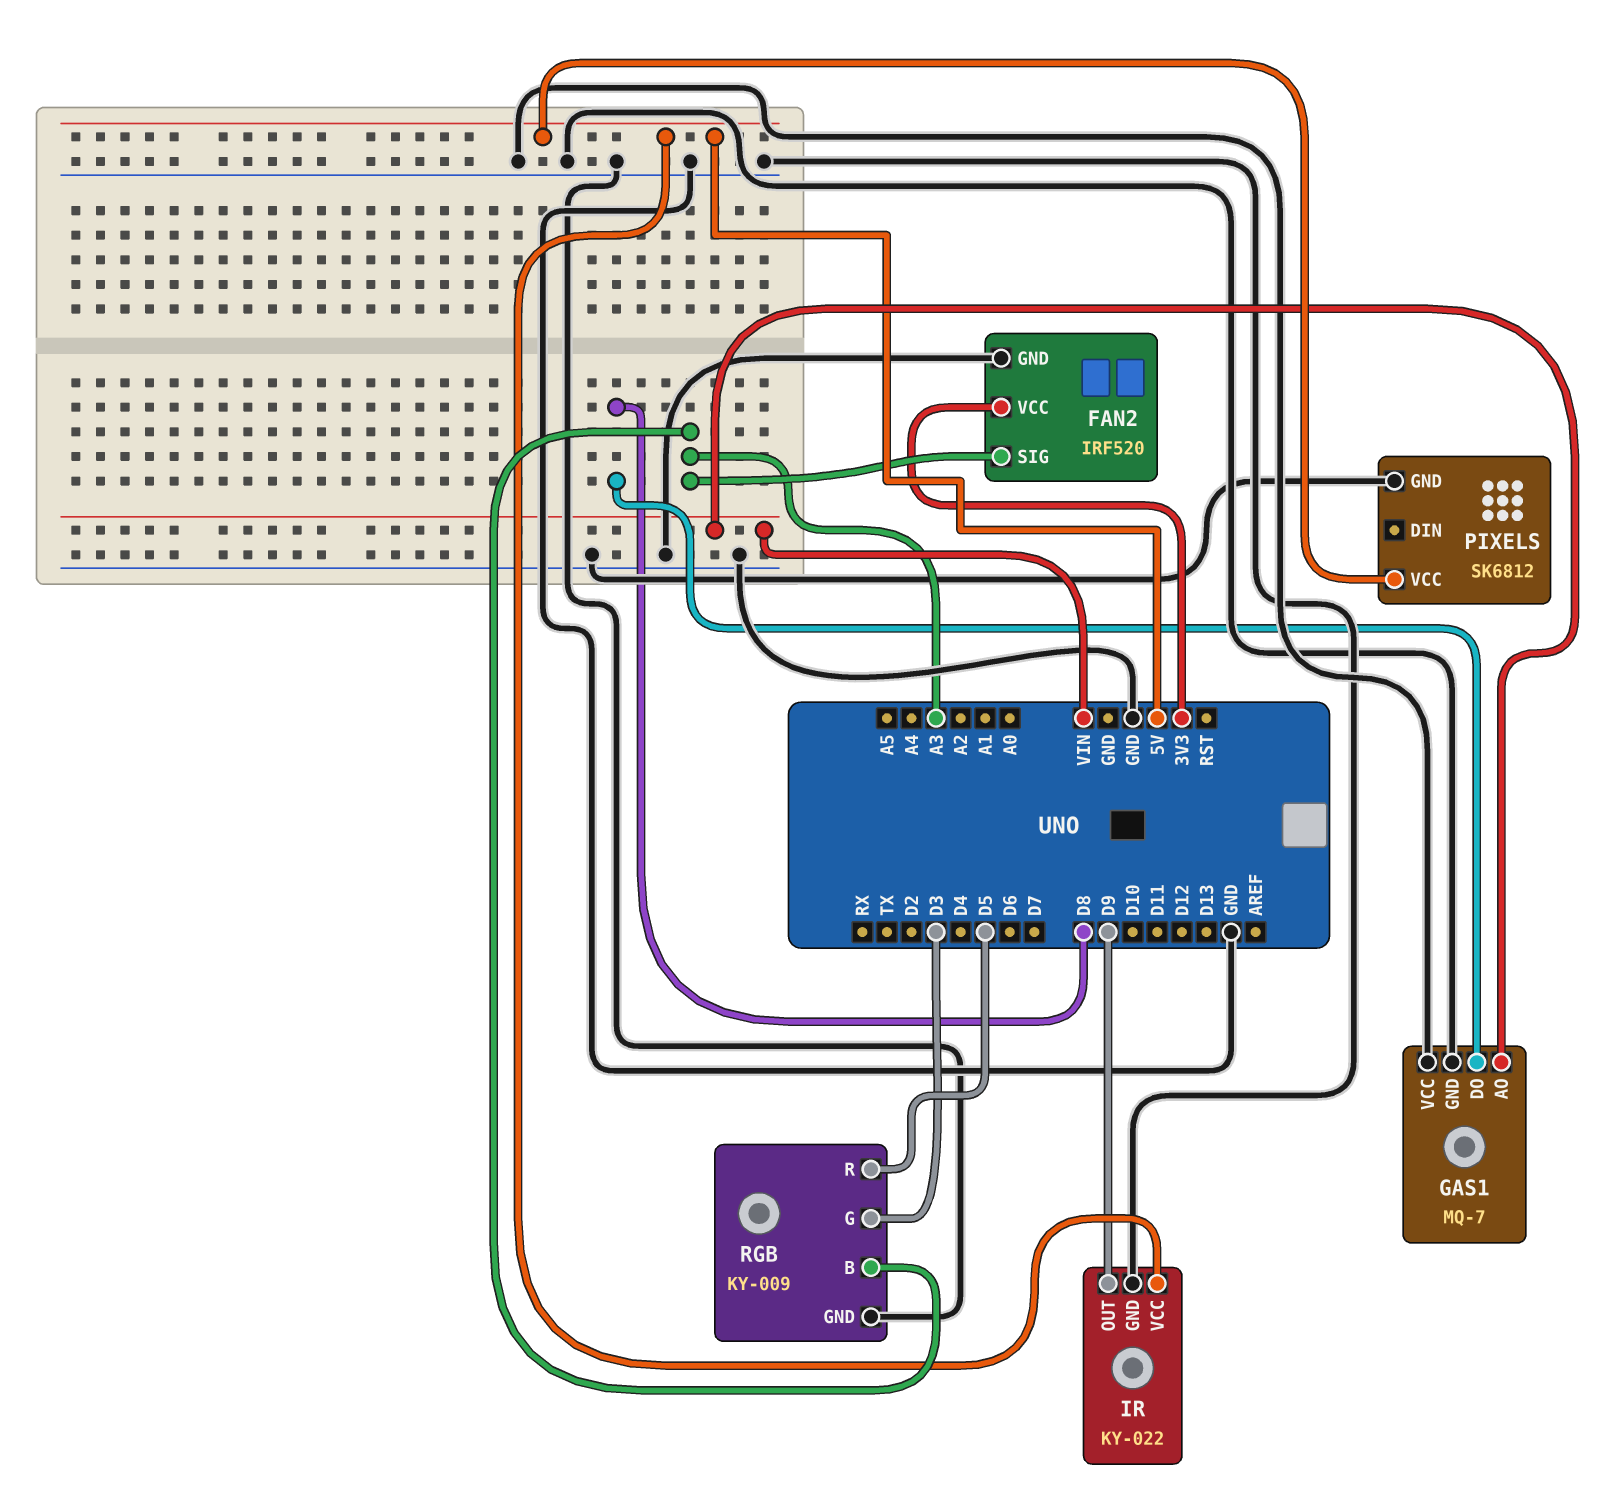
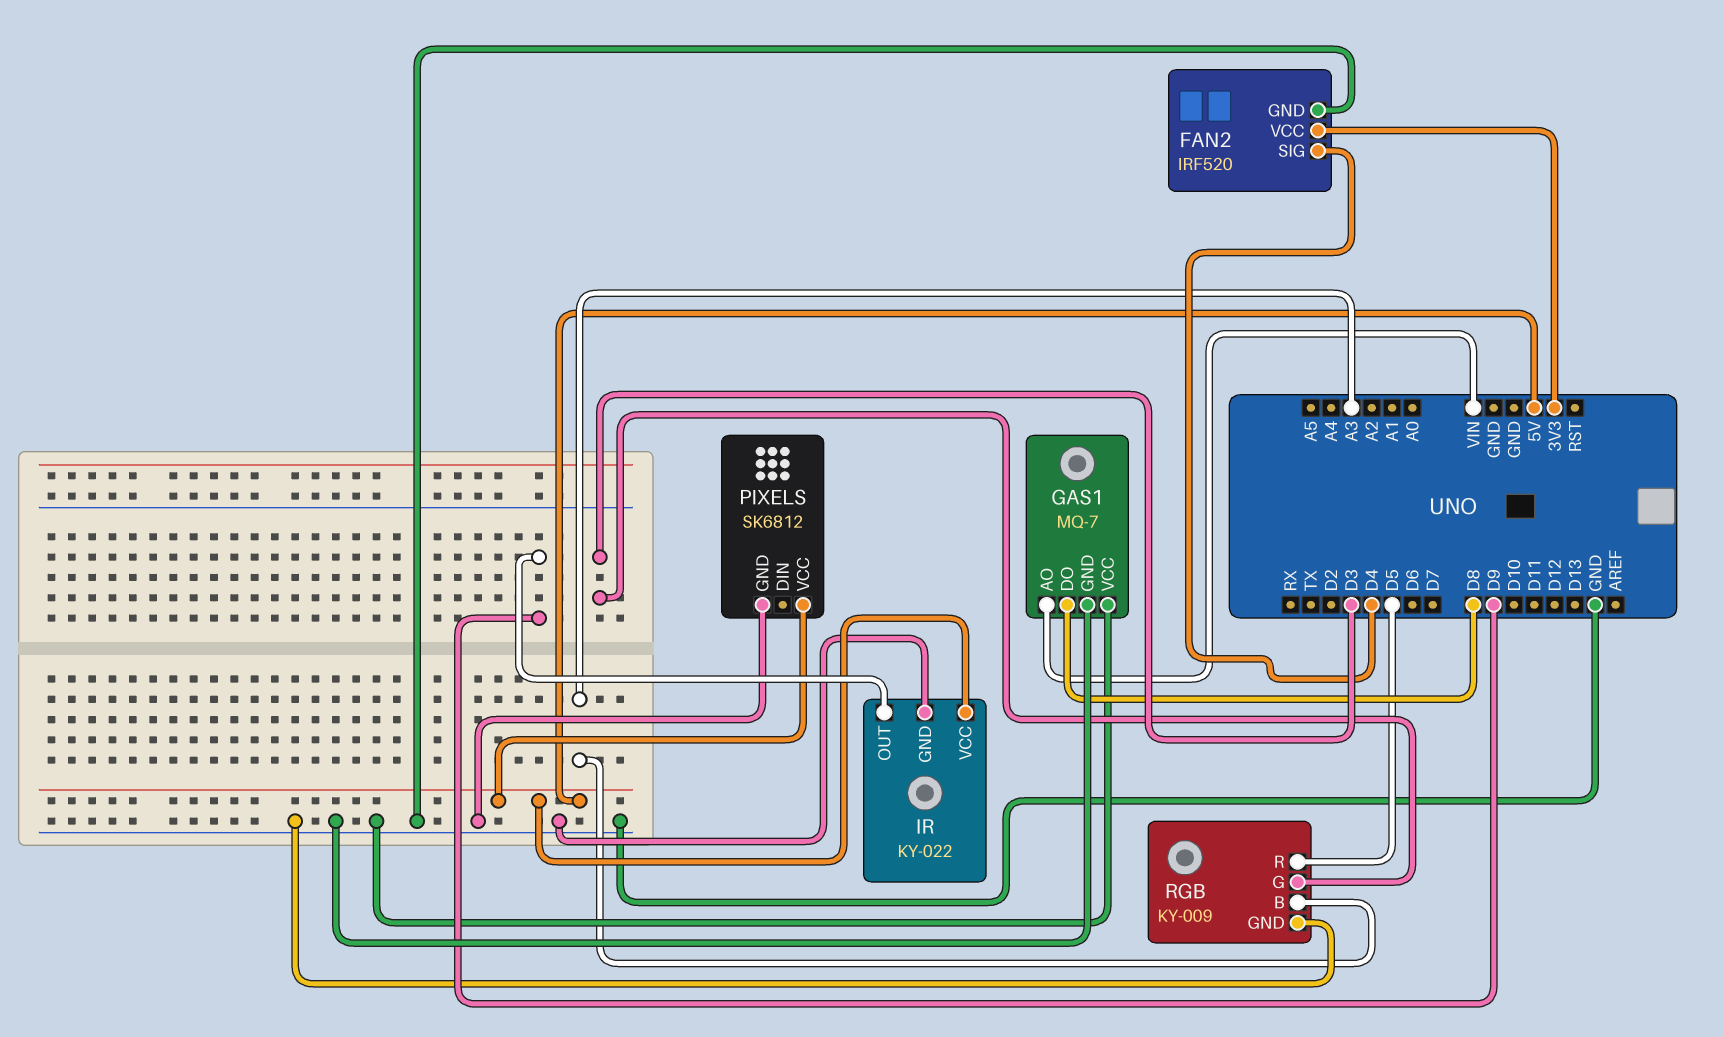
FAN2 pin SIG: A3 -> D4

